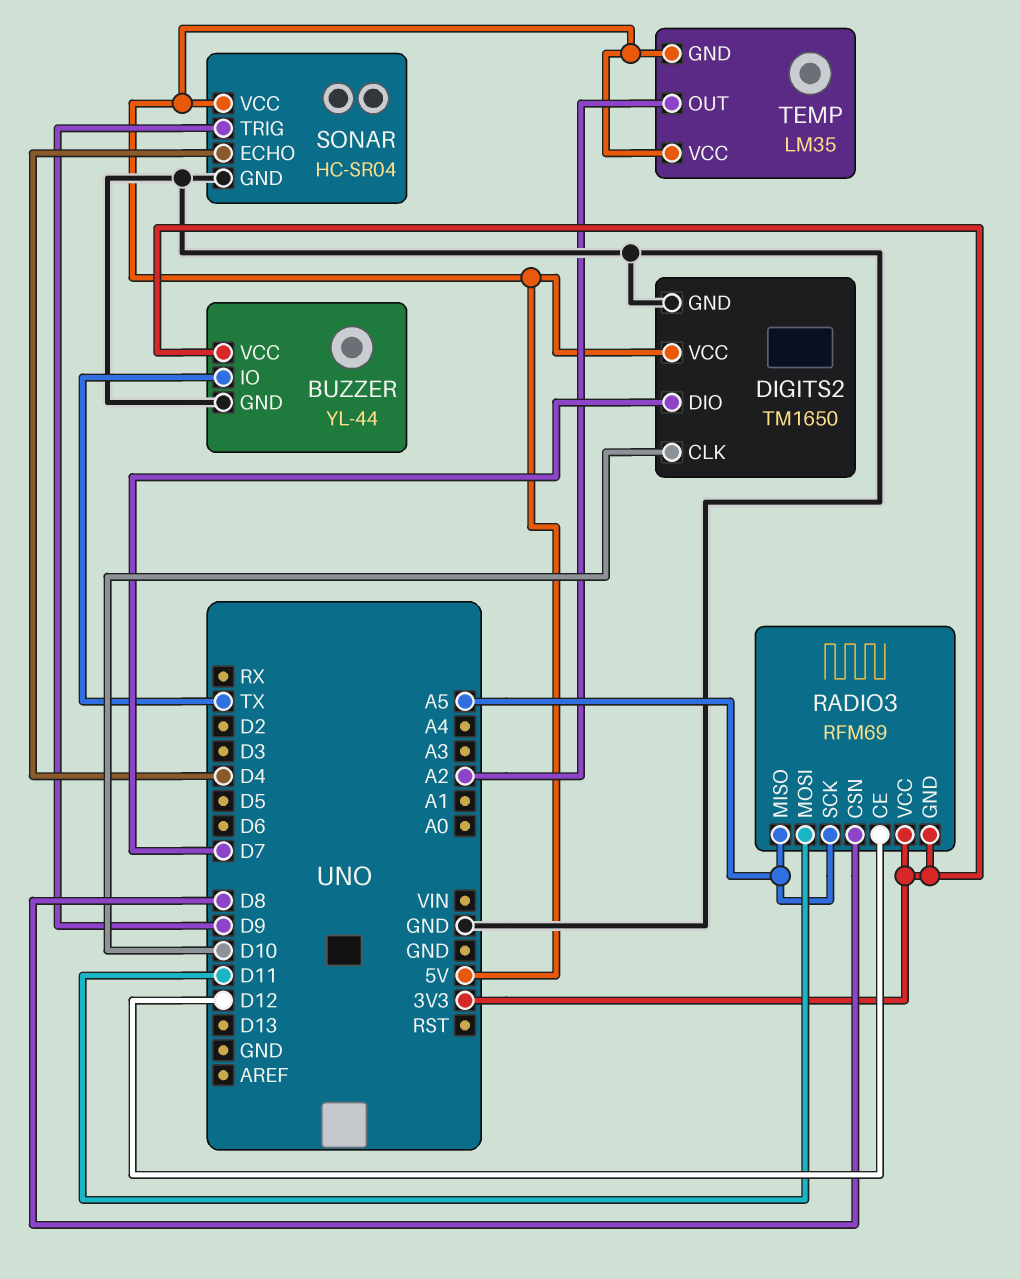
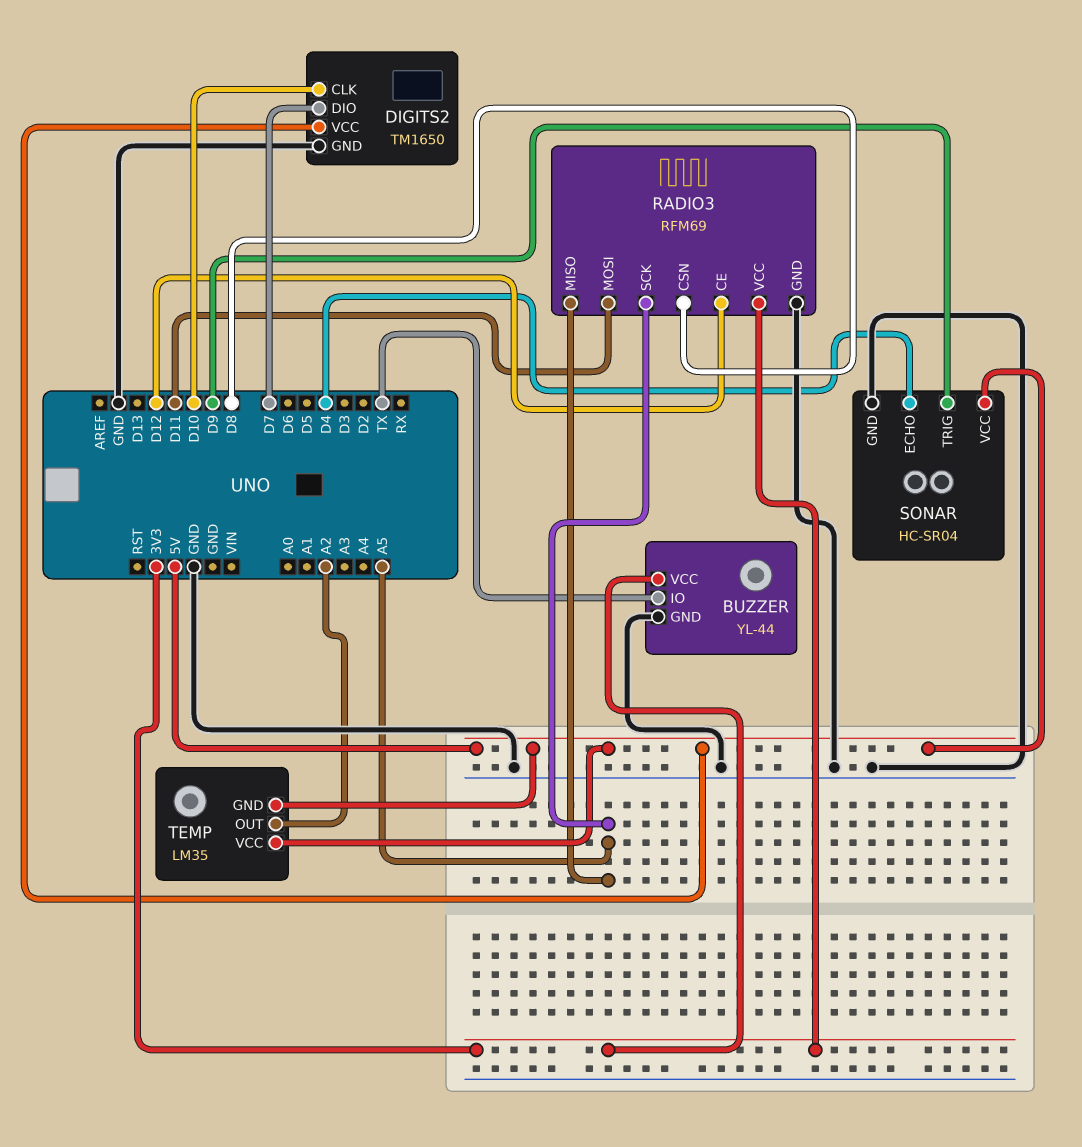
RADIO3 pin GND: 3V3 -> GND

